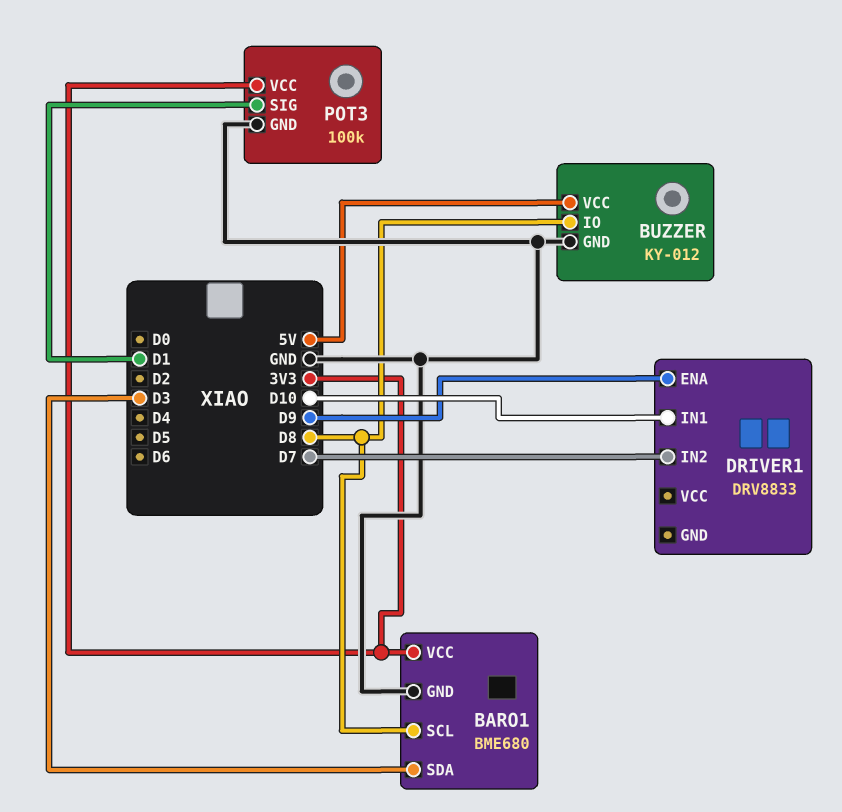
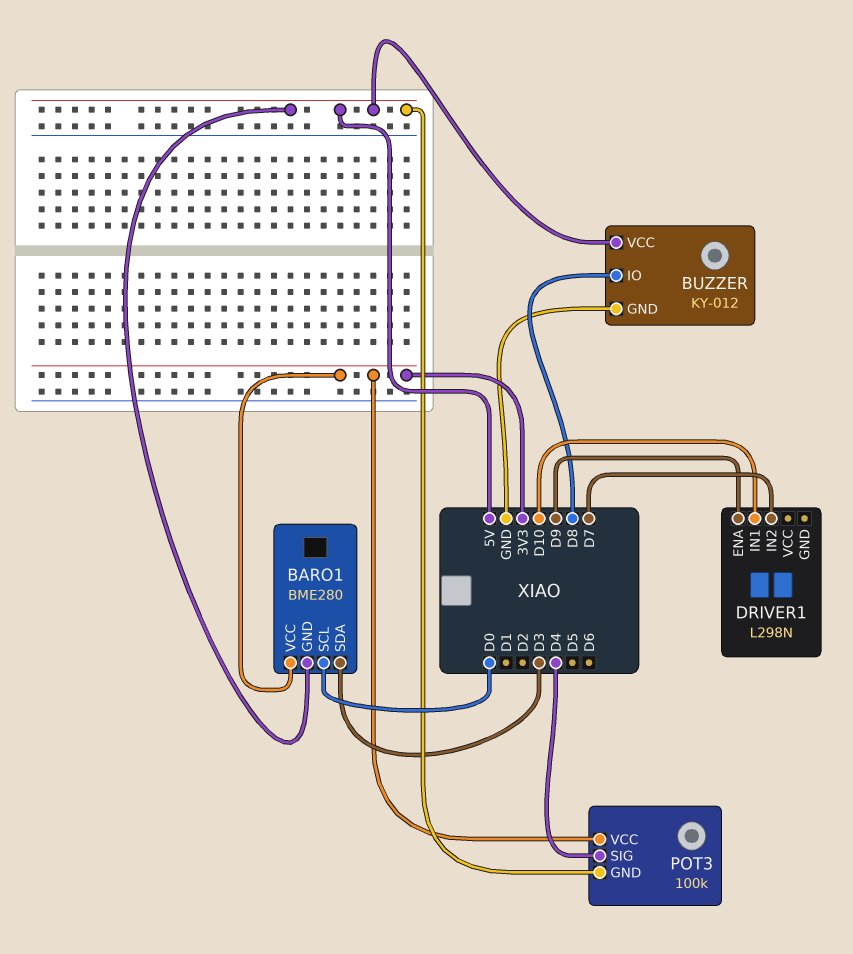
BARO1: BME680 -> BME280
BARO1 pin GND: GND -> 5V
BARO1 pin SCL: D8 -> D0
DRIVER1: DRV8833 -> L298N
POT3 pin GND: GND -> 5V
POT3 pin SIG: D1 -> D4

